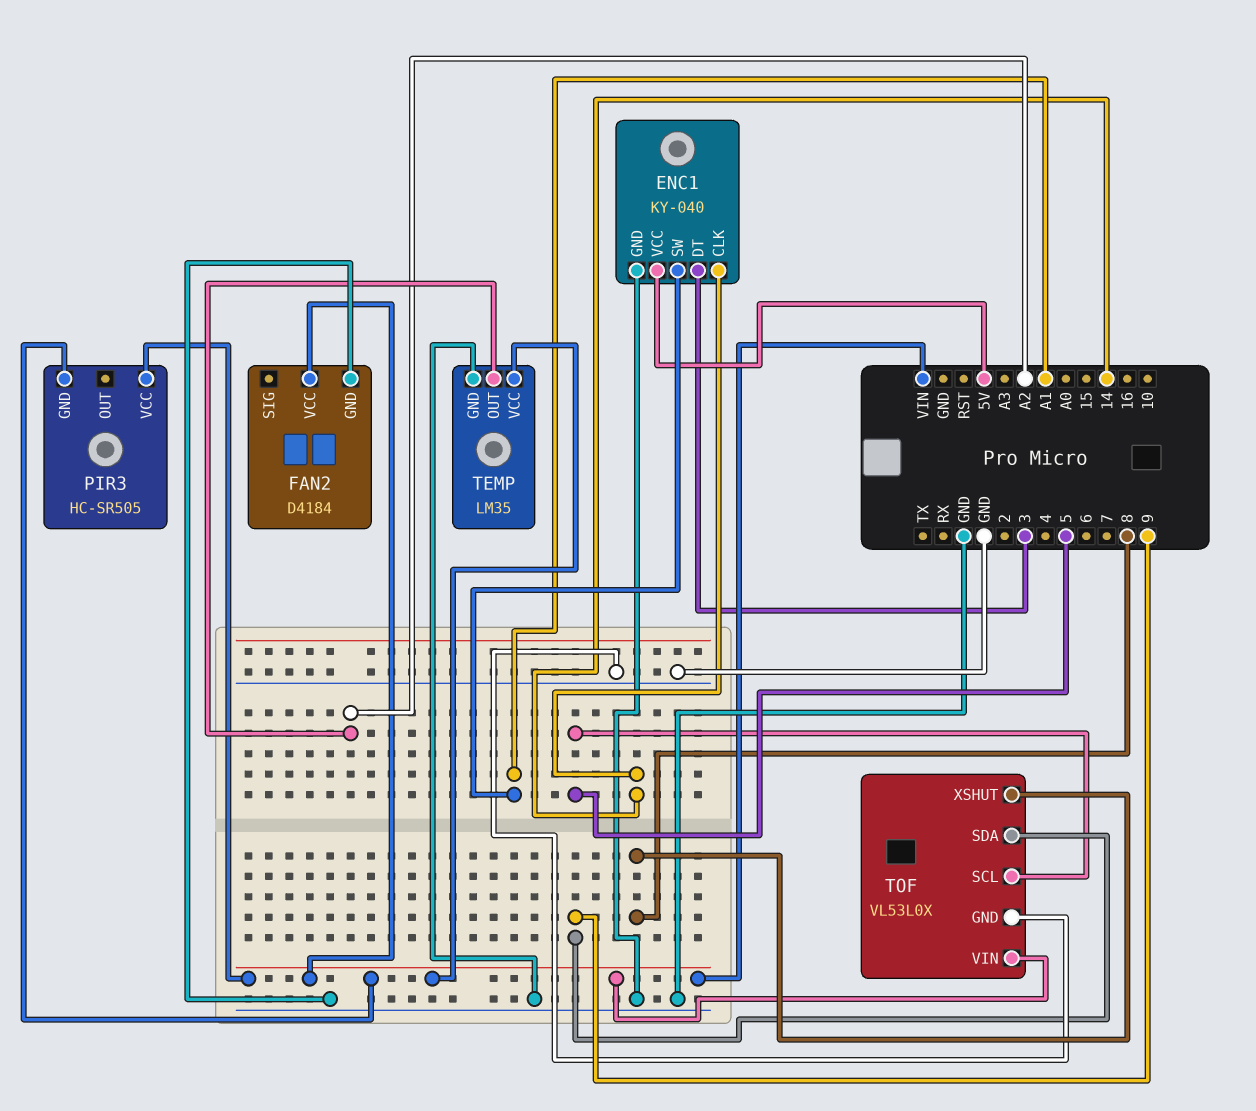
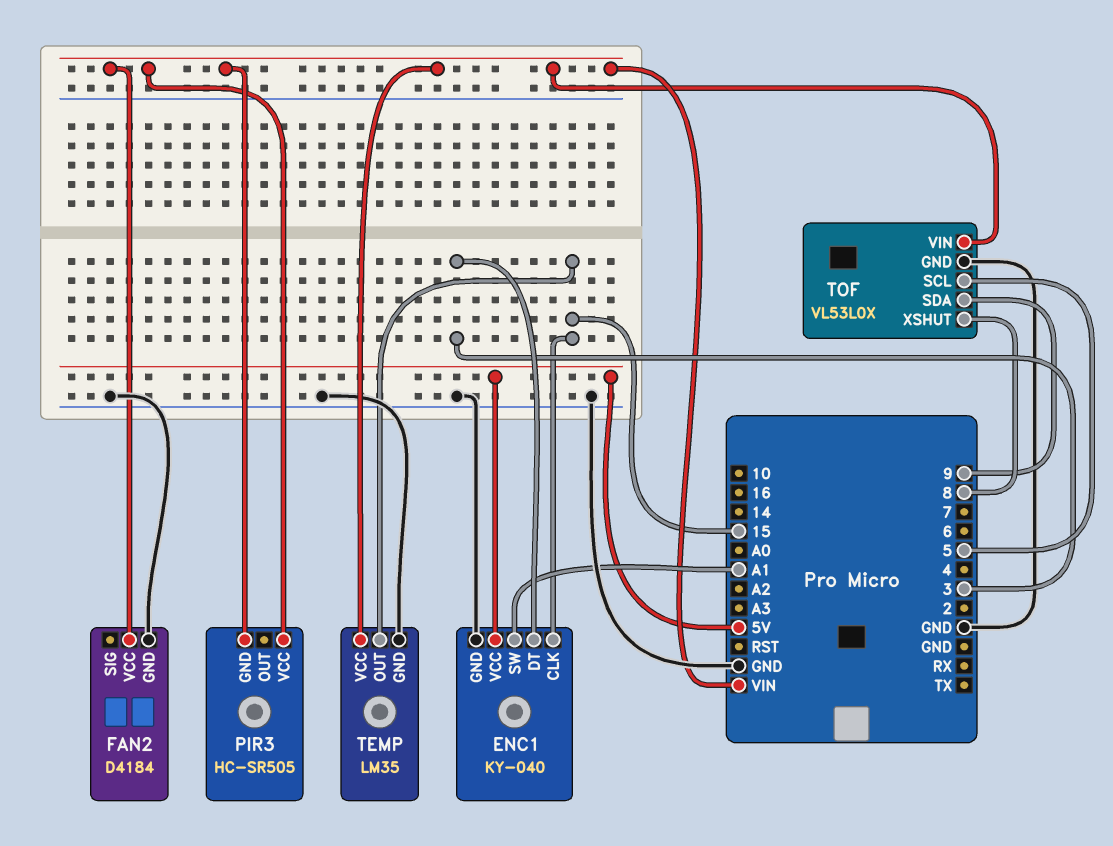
ENC1 pin CLK: 14 -> 15
TEMP pin OUT: A2 -> 15

